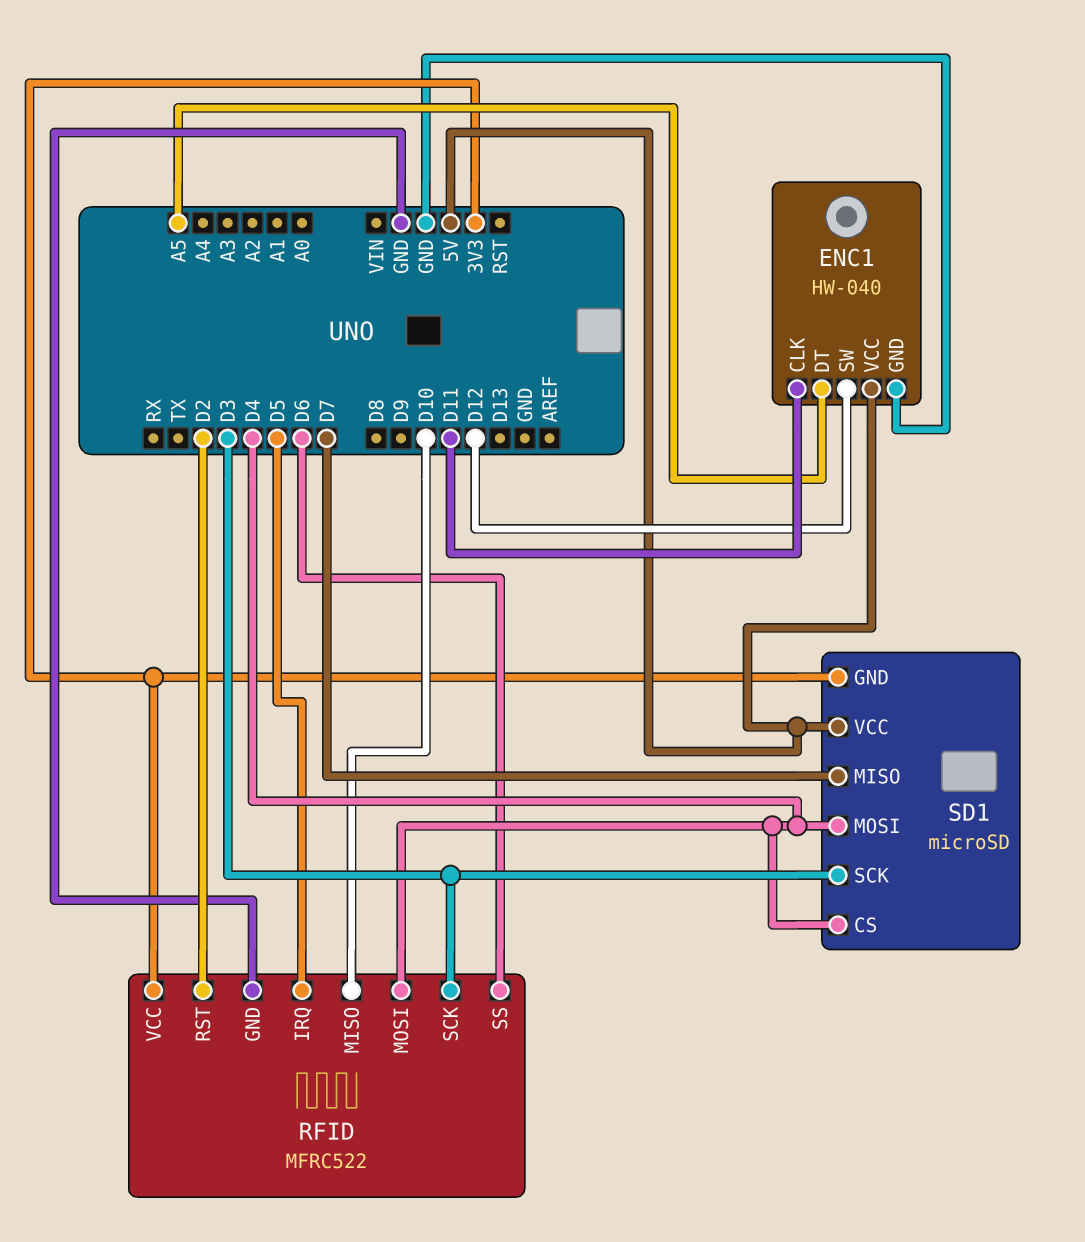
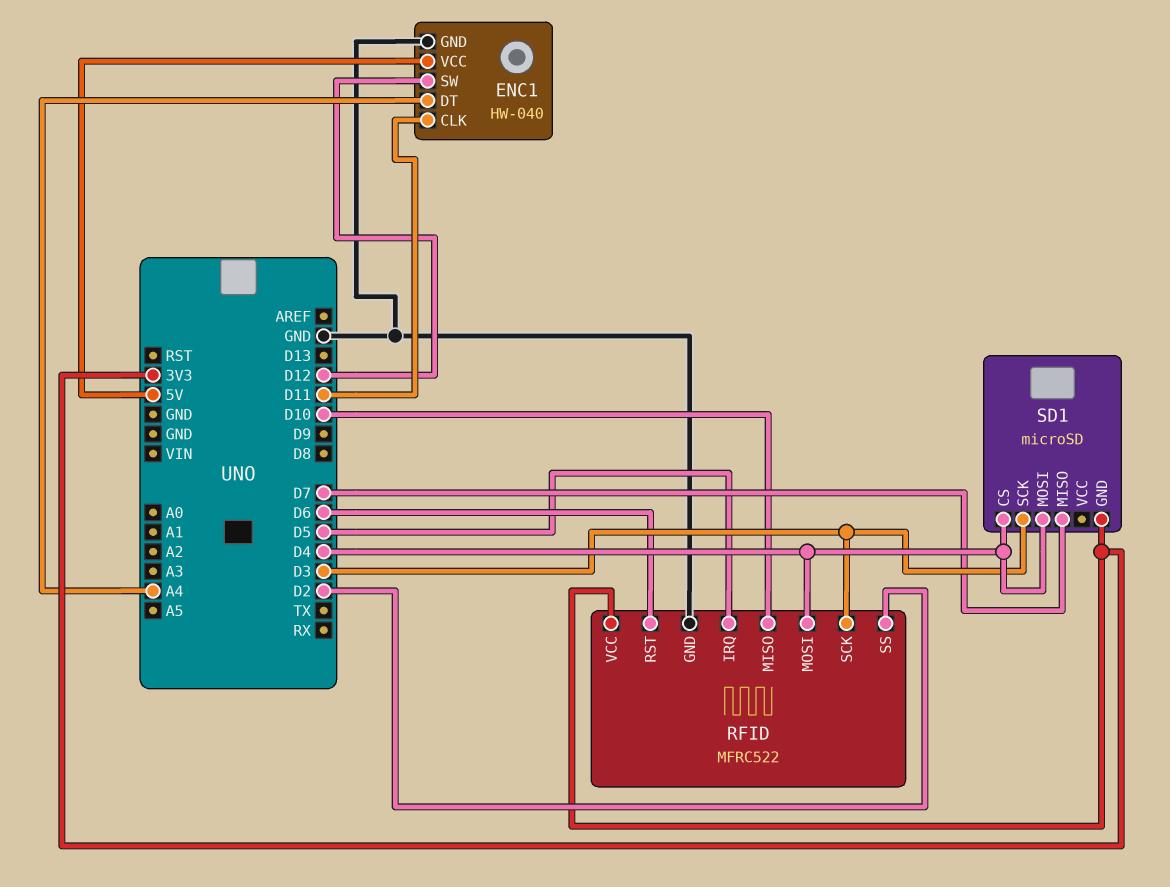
ENC1 pin DT: A5 -> A4
RFID pin RST: D2 -> D6
RFID pin SS: D6 -> D2
SD1 pin VCC: 5V -> none

